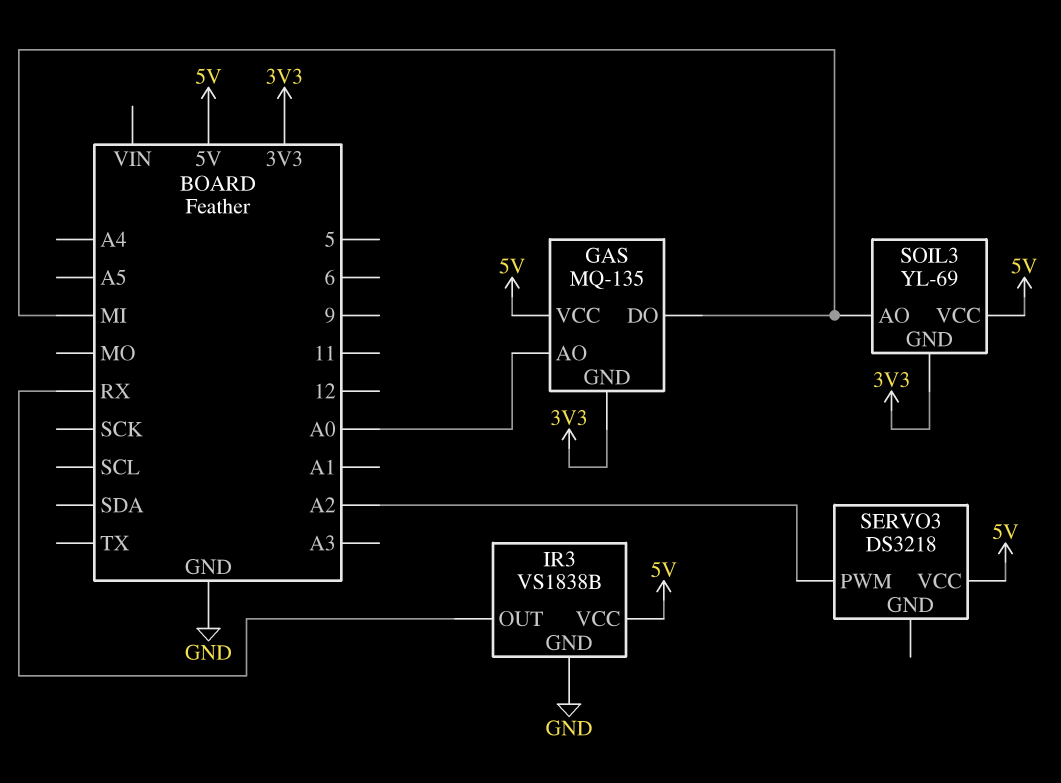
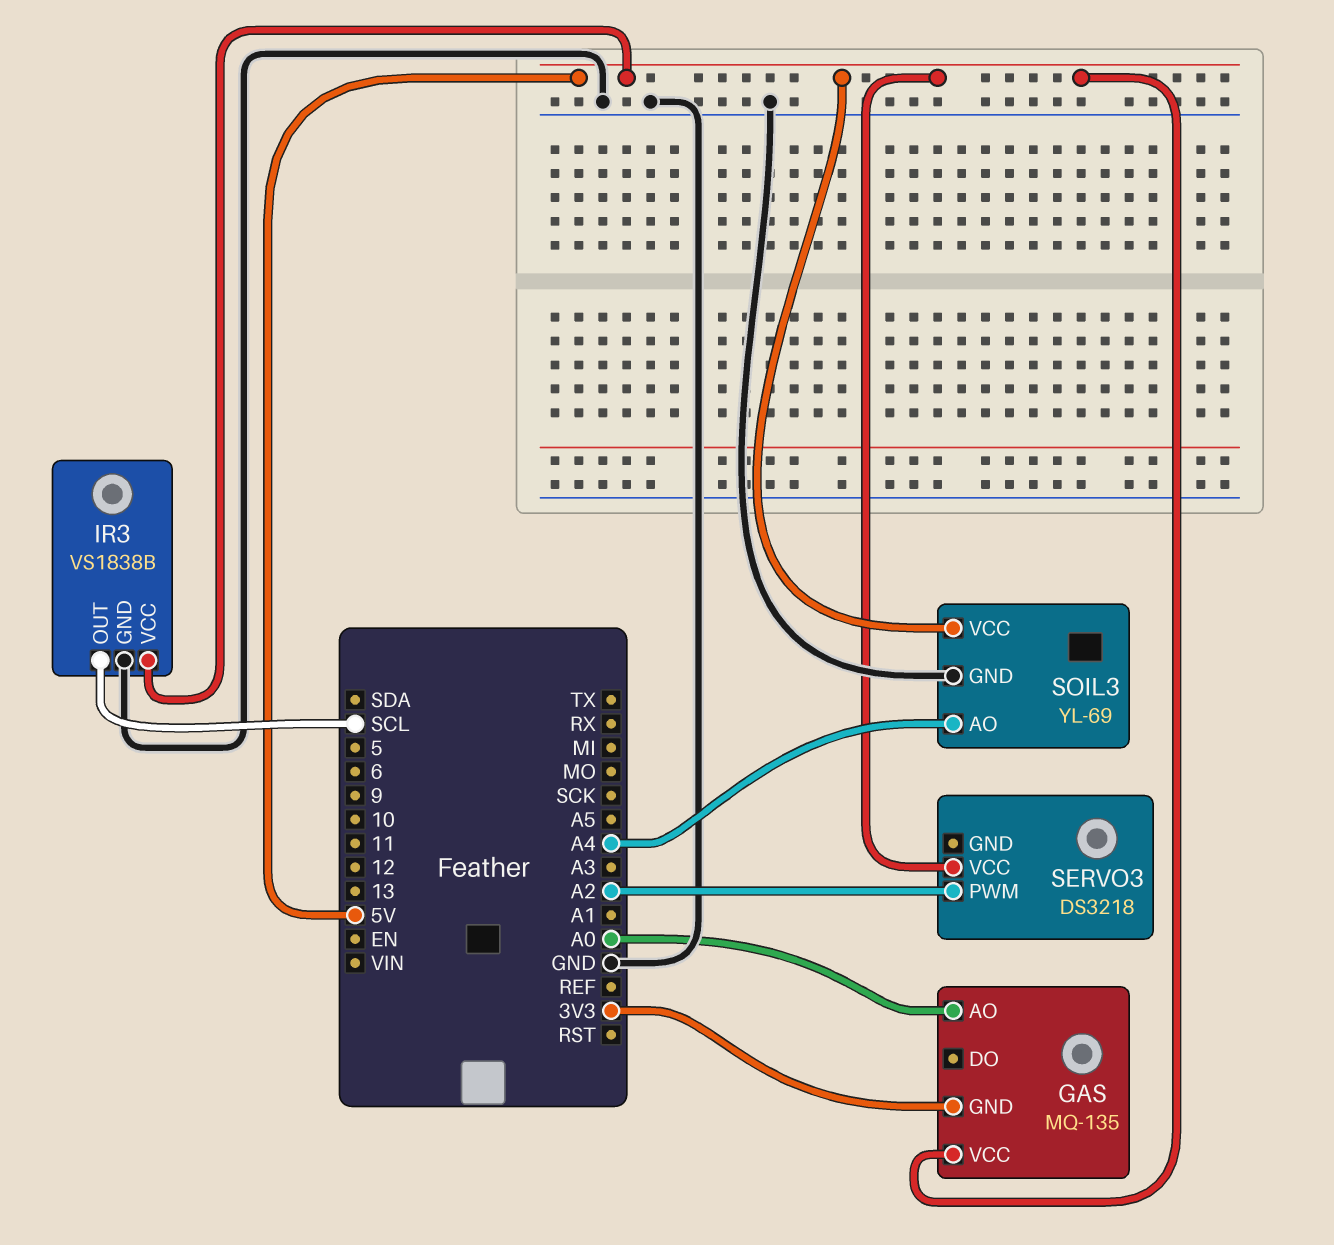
GAS pin DO: MI -> none
IR3 pin OUT: RX -> SCL
SOIL3 pin AO: MI -> A4
SOIL3 pin GND: 3V3 -> GND

